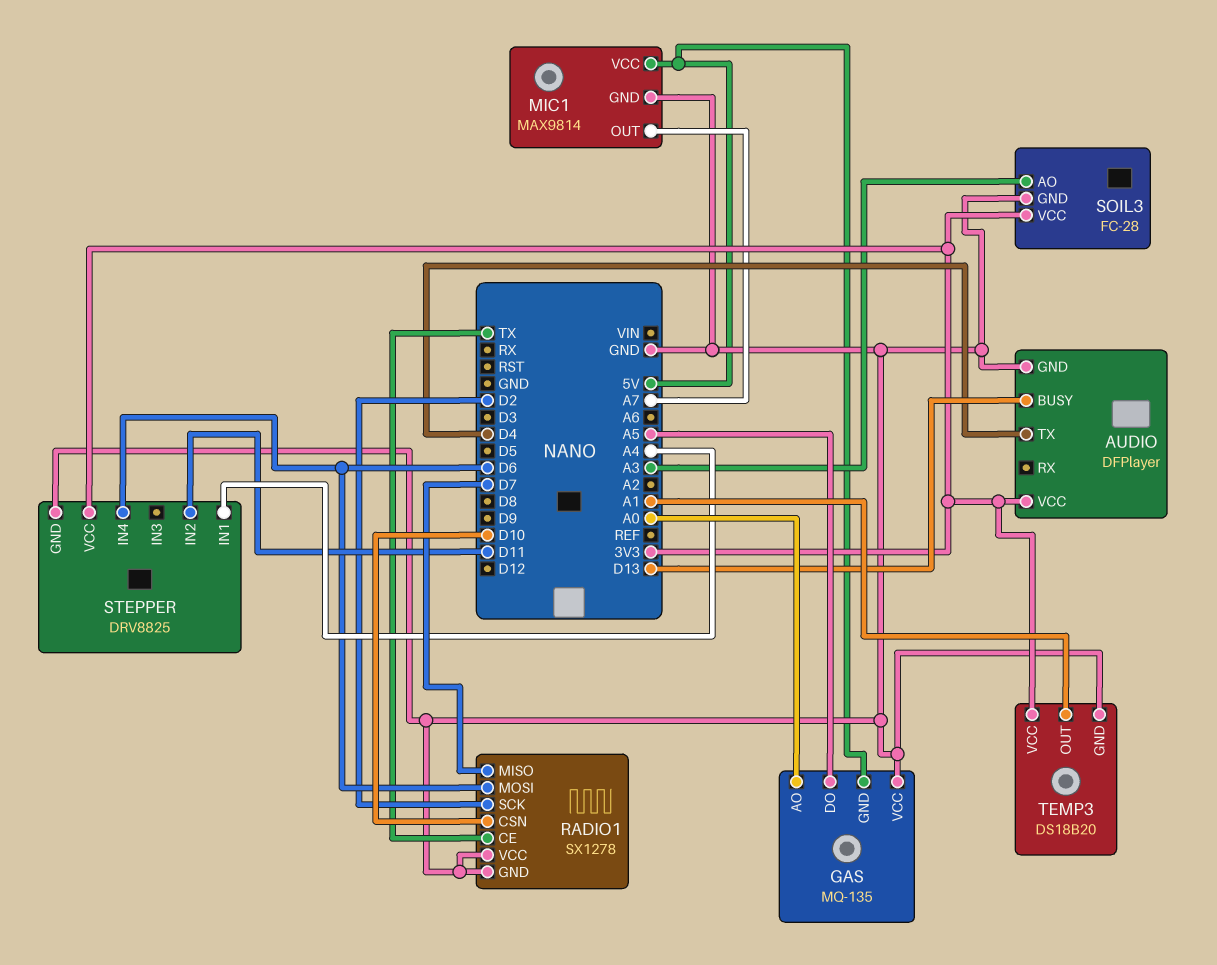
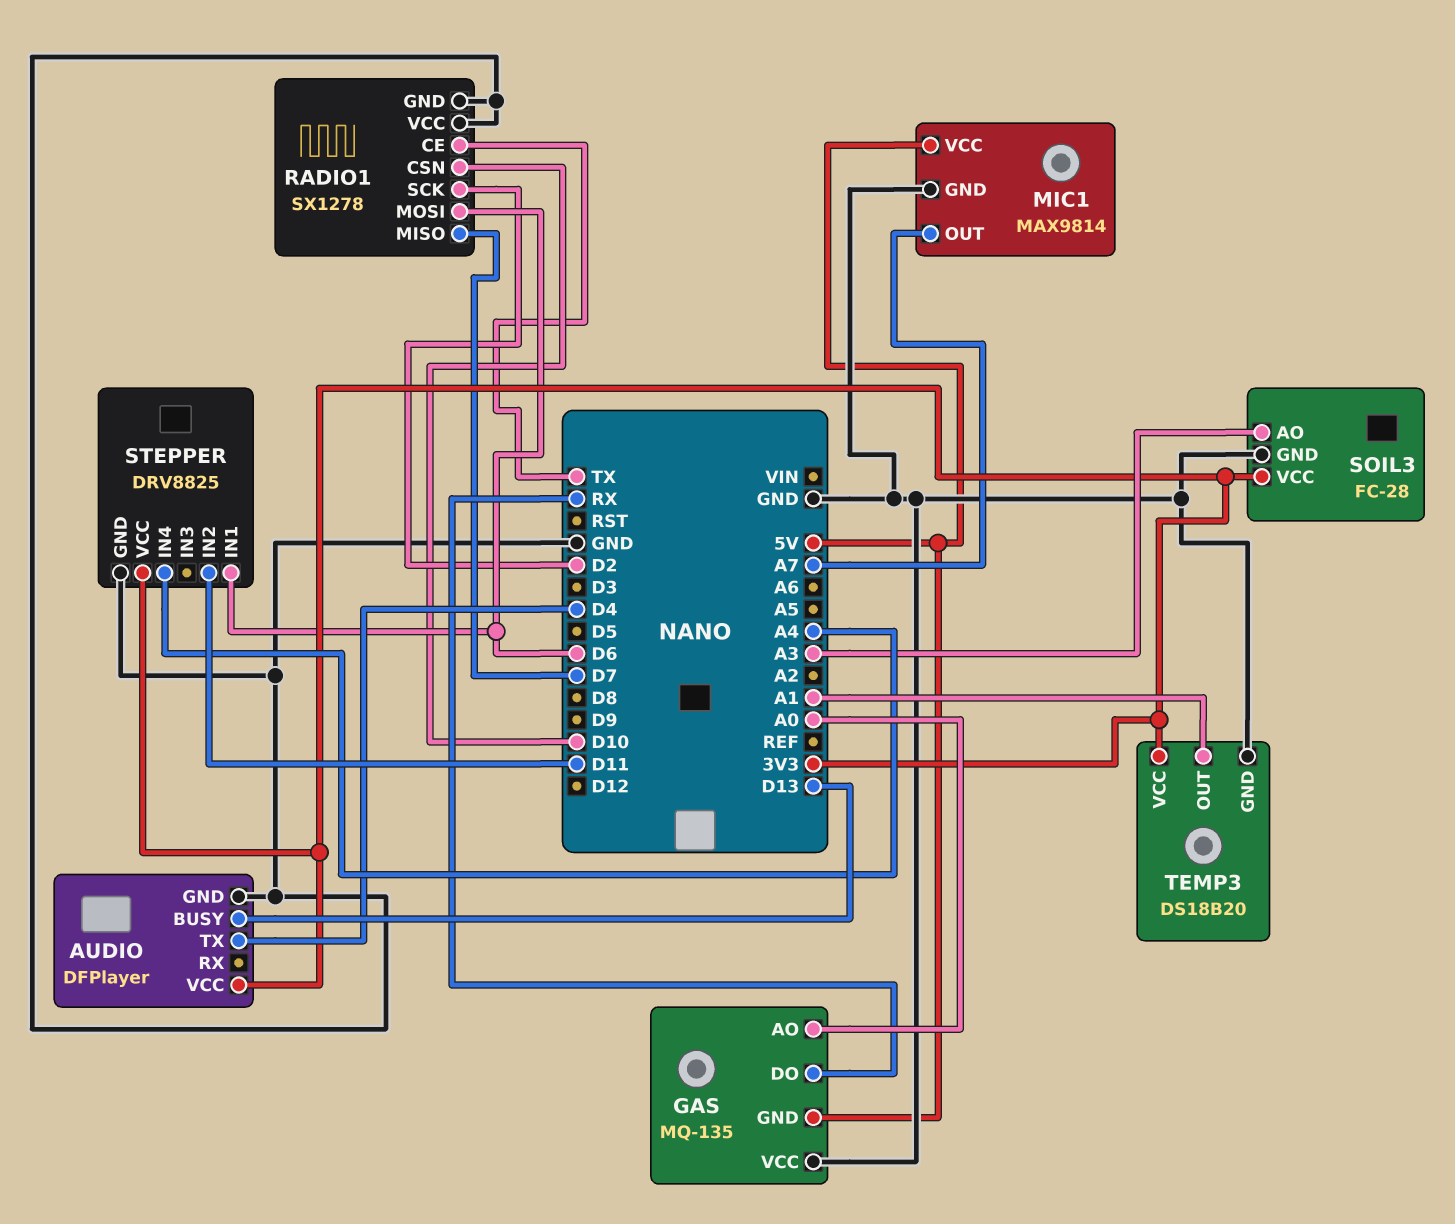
GAS pin DO: A5 -> RX
STEPPER pin IN1: A4 -> D6
STEPPER pin IN4: D6 -> A4

